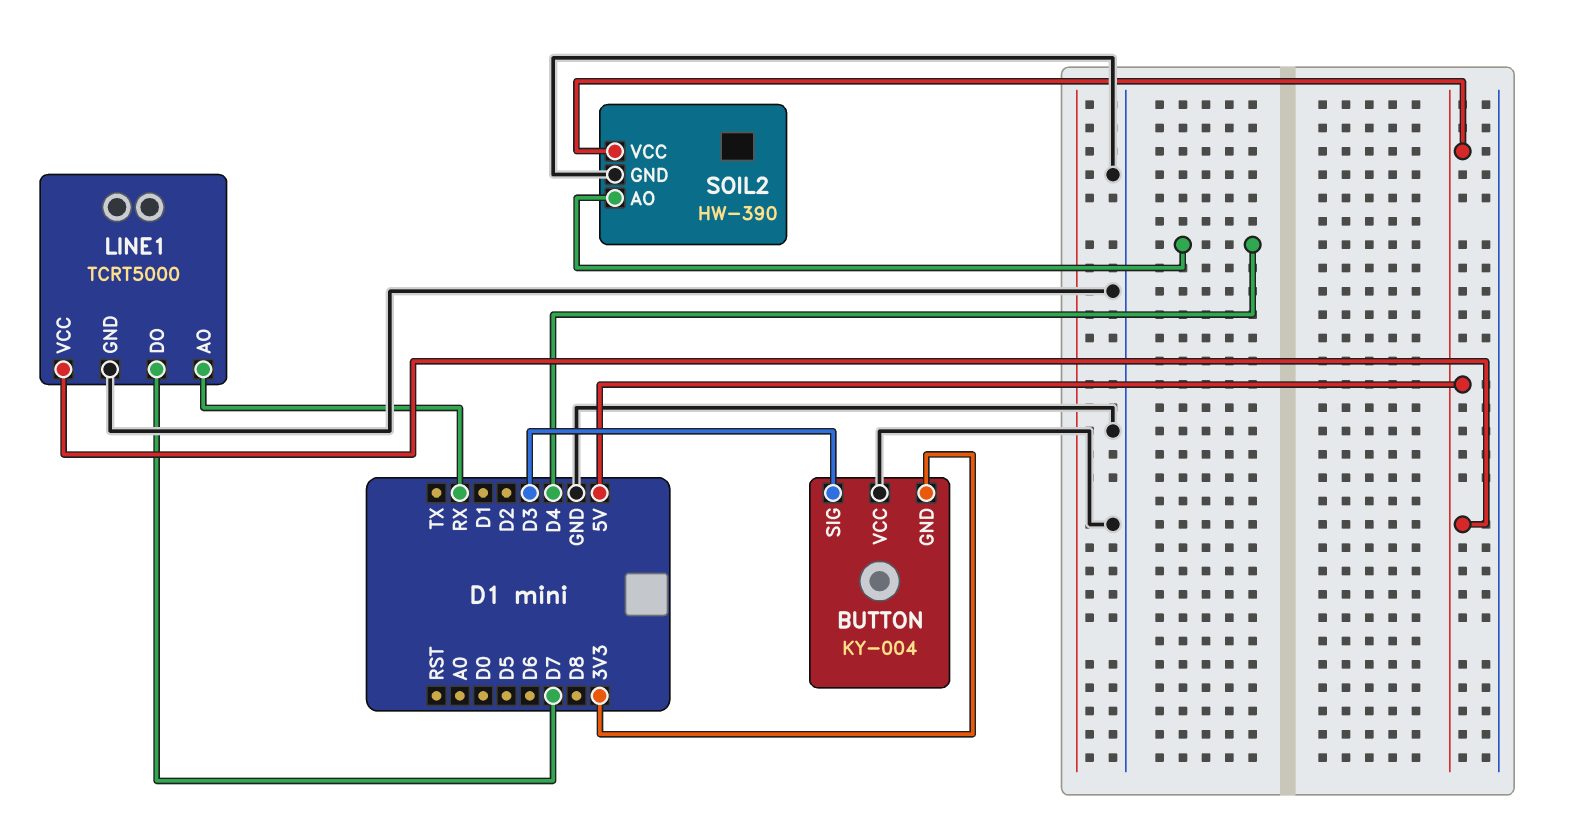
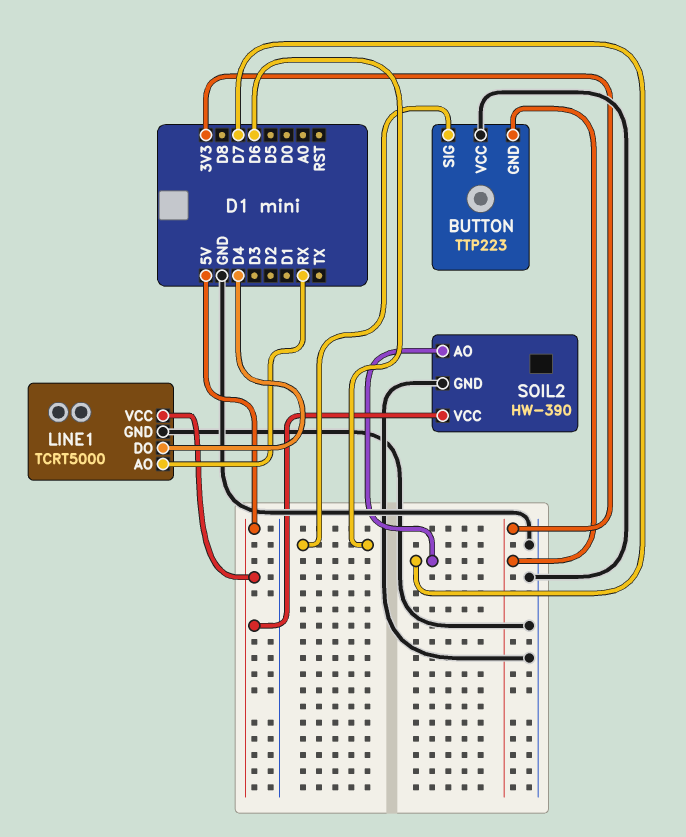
BUTTON: KY-004 -> TTP223
BUTTON pin SIG: D3 -> D6
LINE1 pin DO: D7 -> D4
SOIL2 pin AO: D4 -> D7

